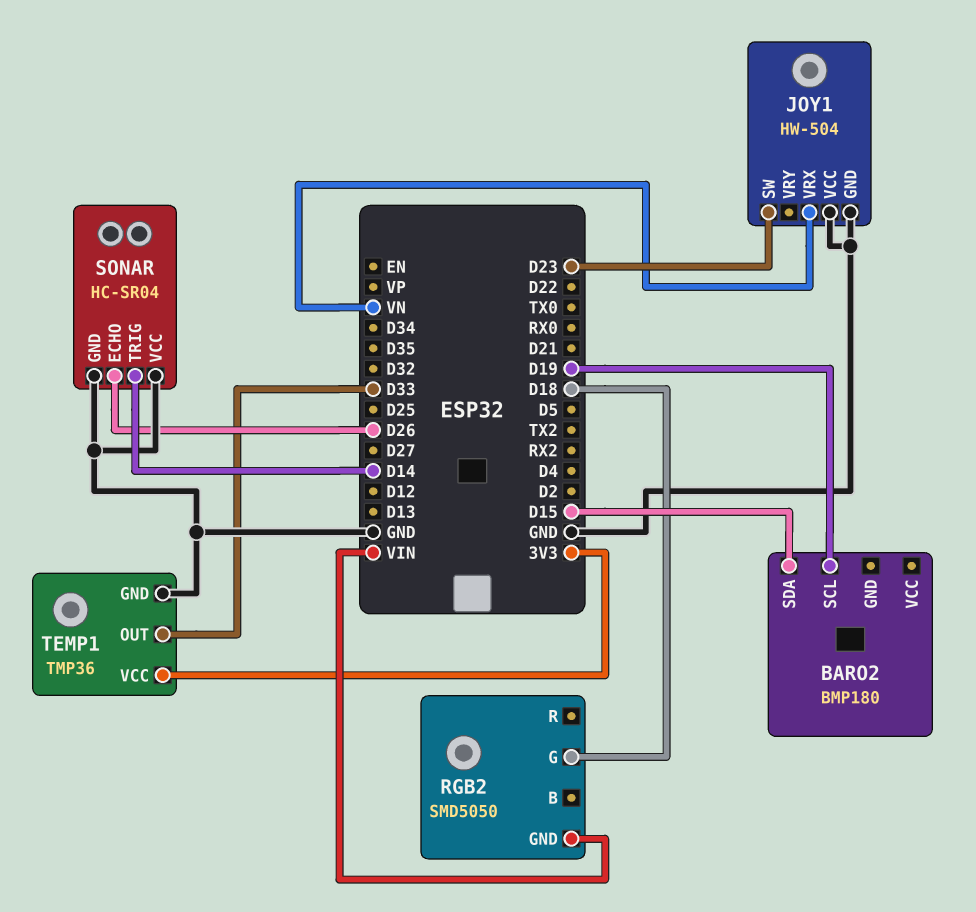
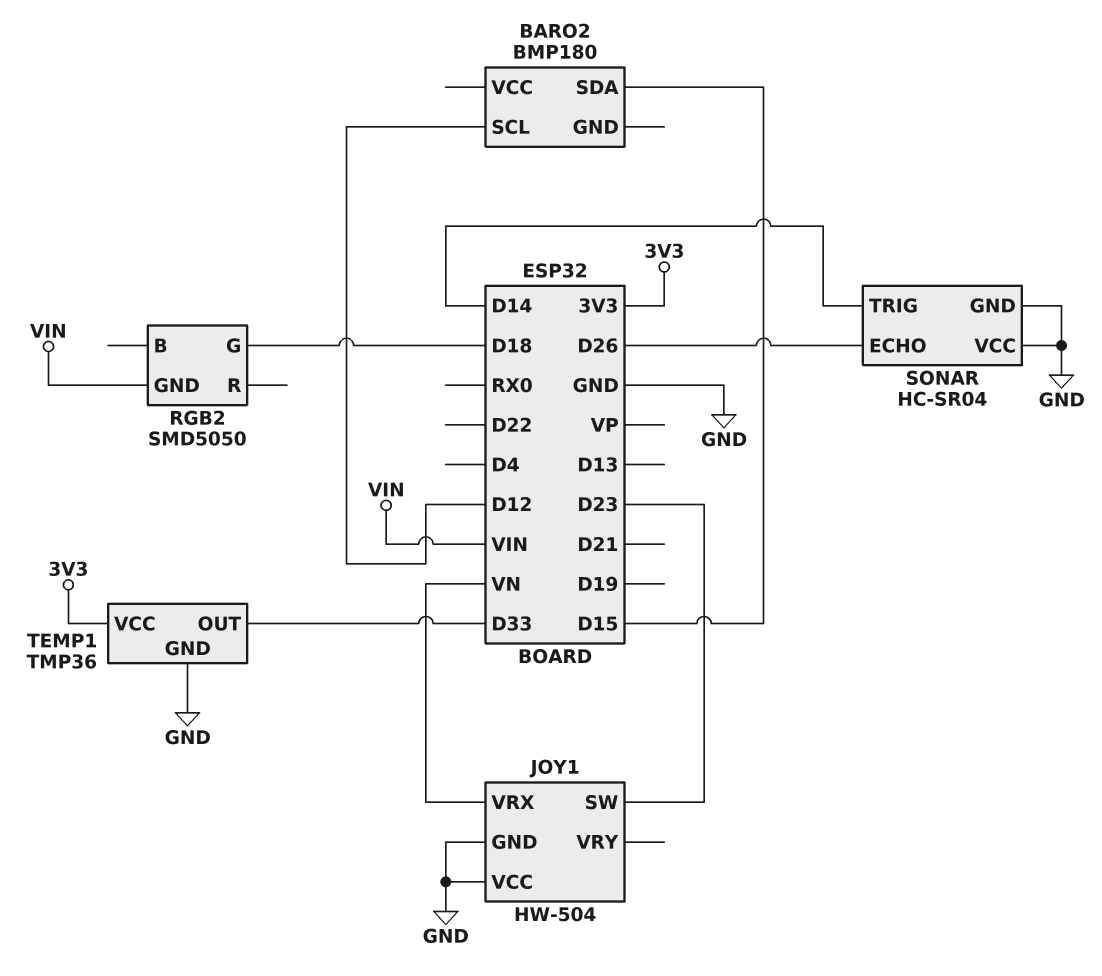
BARO2 pin SCL: D19 -> D12

